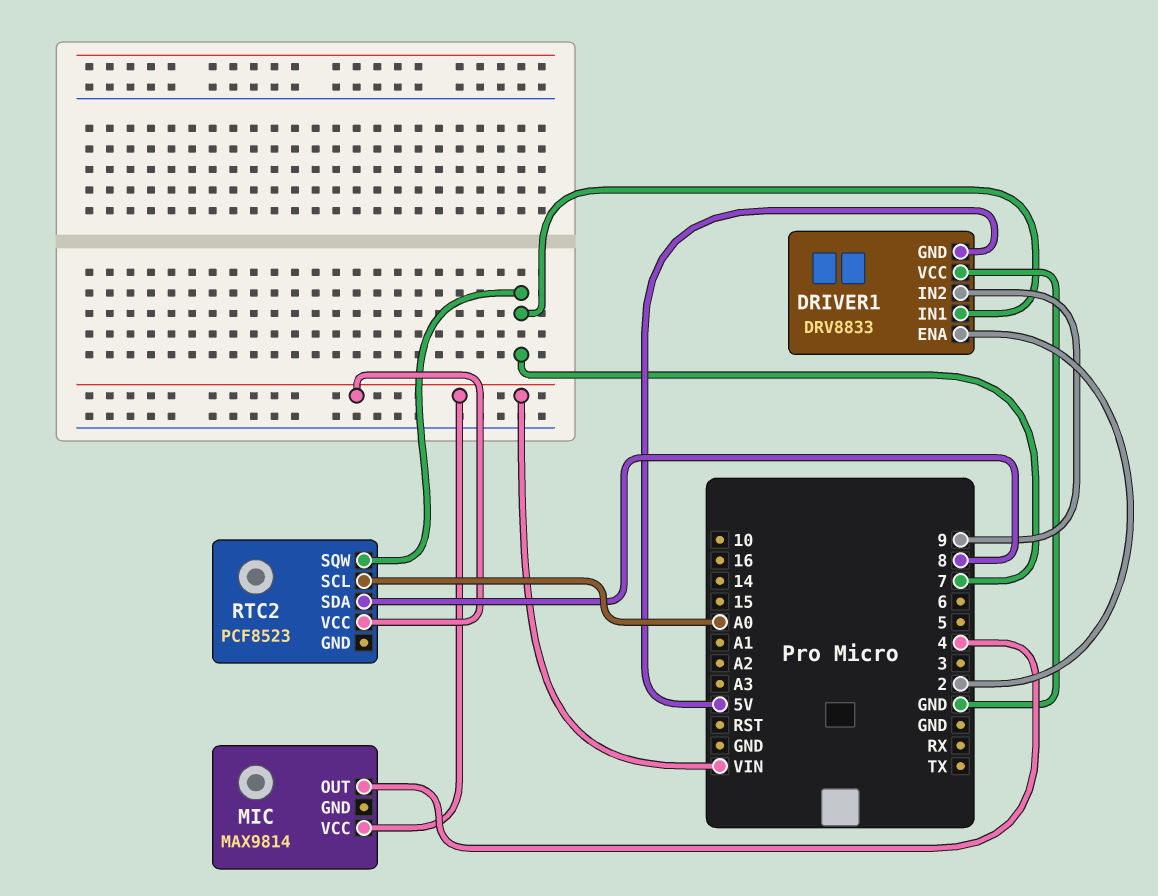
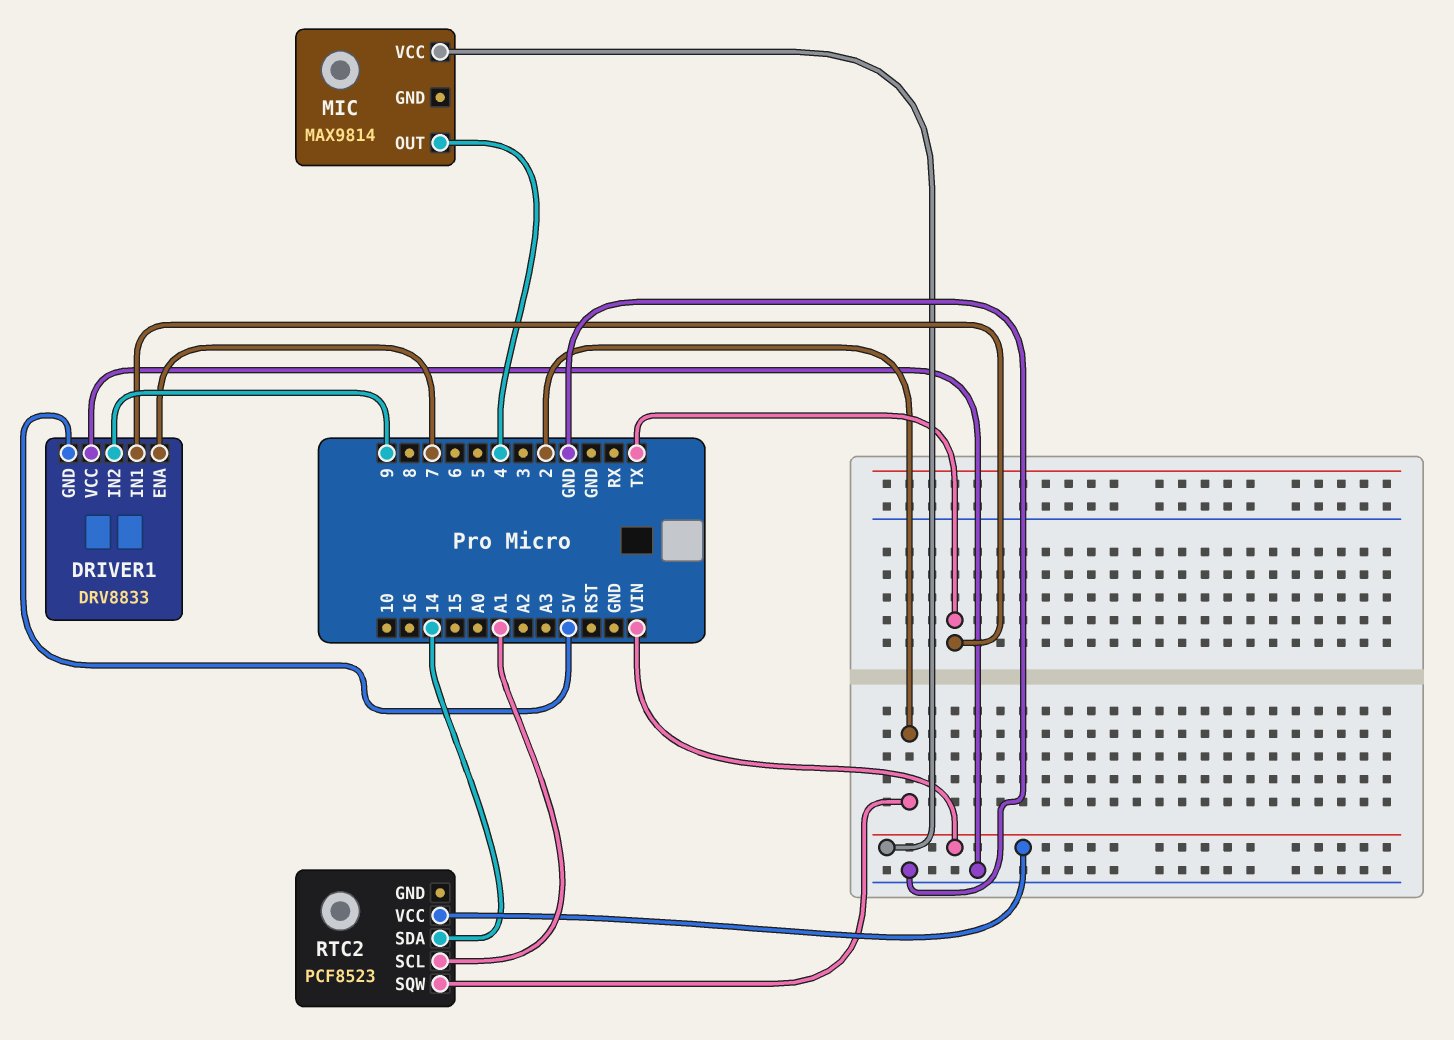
DRIVER1 pin ENA: 2 -> 7
DRIVER1 pin IN1: 7 -> TX
RTC2 pin SCL: A0 -> A1
RTC2 pin SDA: 8 -> 14
RTC2 pin SQW: 7 -> 2

